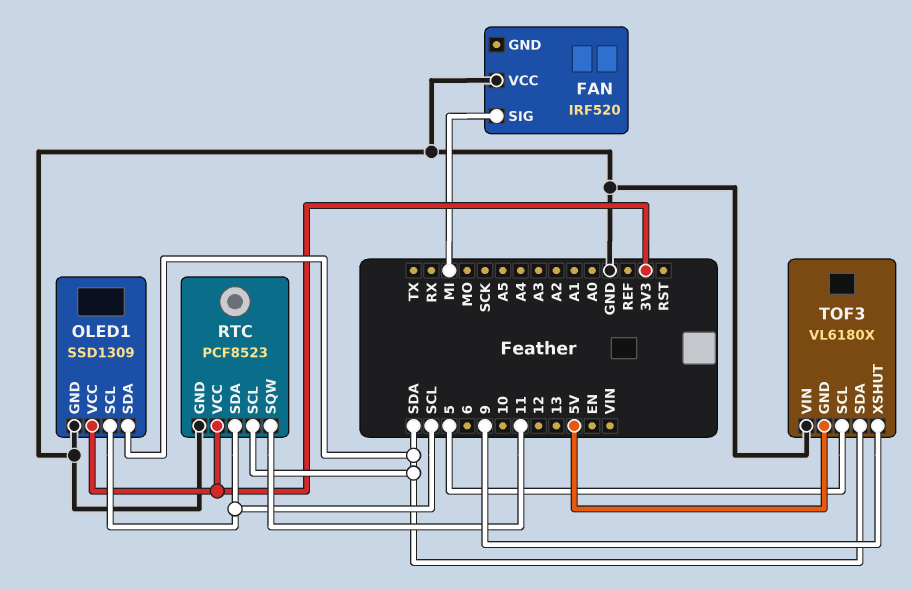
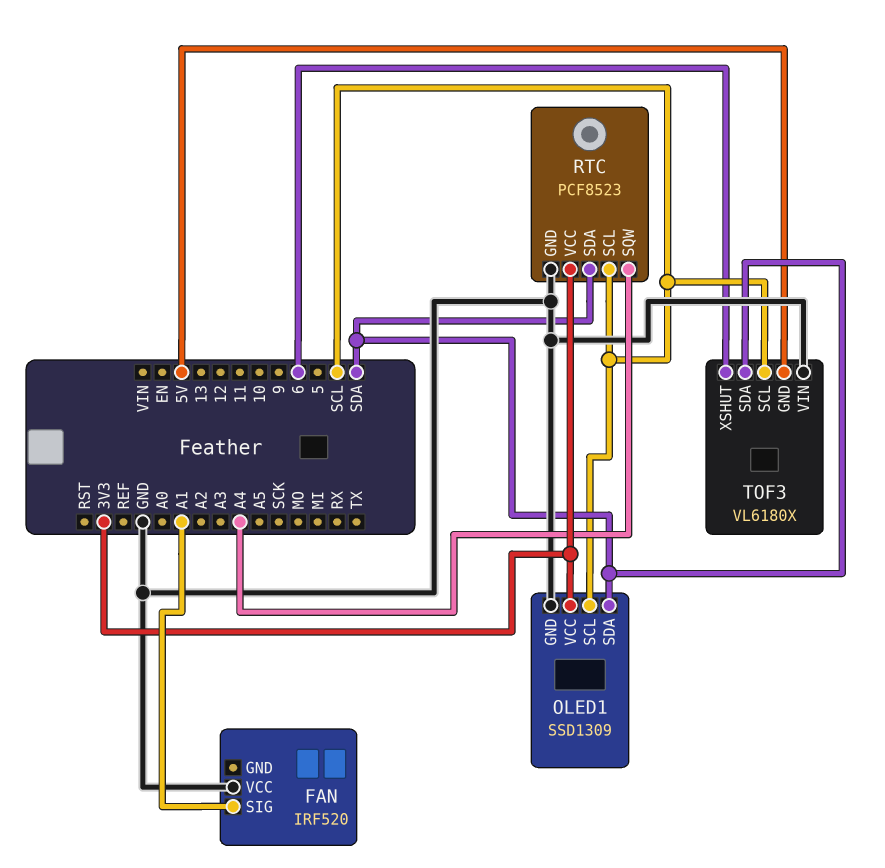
FAN pin SIG: MI -> A1
RTC pin SCL: SDA -> SCL
RTC pin SDA: SCL -> SDA
RTC pin SQW: 11 -> A4
TOF3 pin SCL: 5 -> SCL
TOF3 pin XSHUT: 9 -> 6

